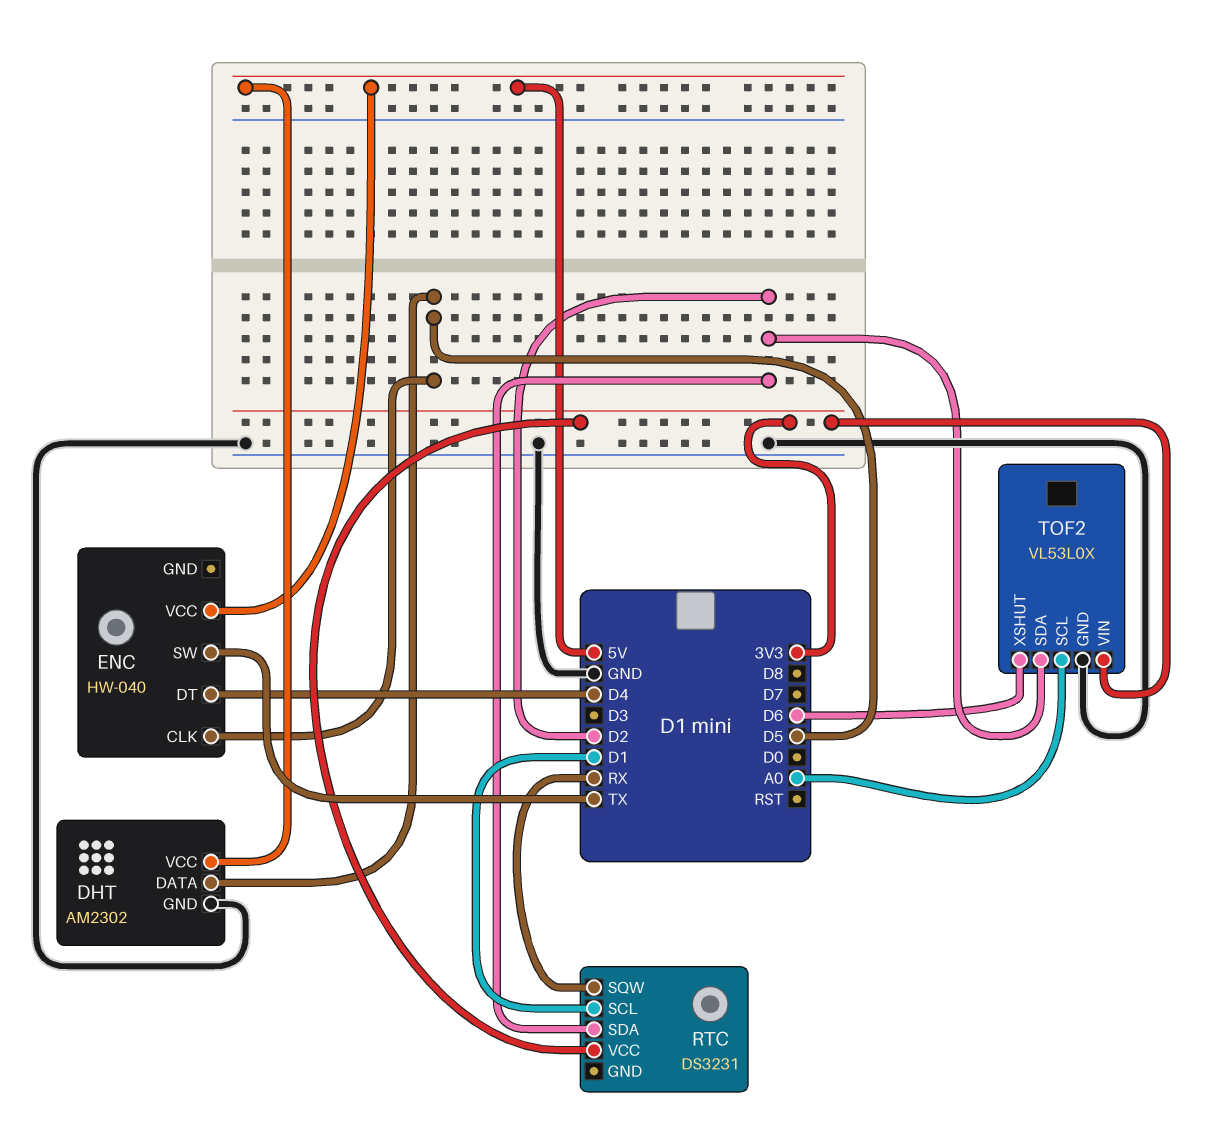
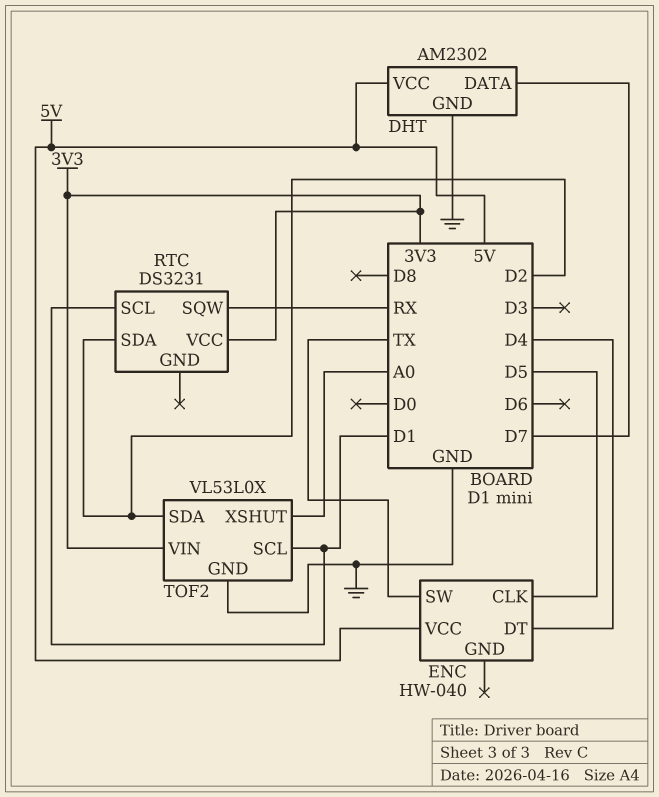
DHT pin DATA: D5 -> D7
TOF2 pin SCL: A0 -> D1
TOF2 pin XSHUT: D6 -> A0

